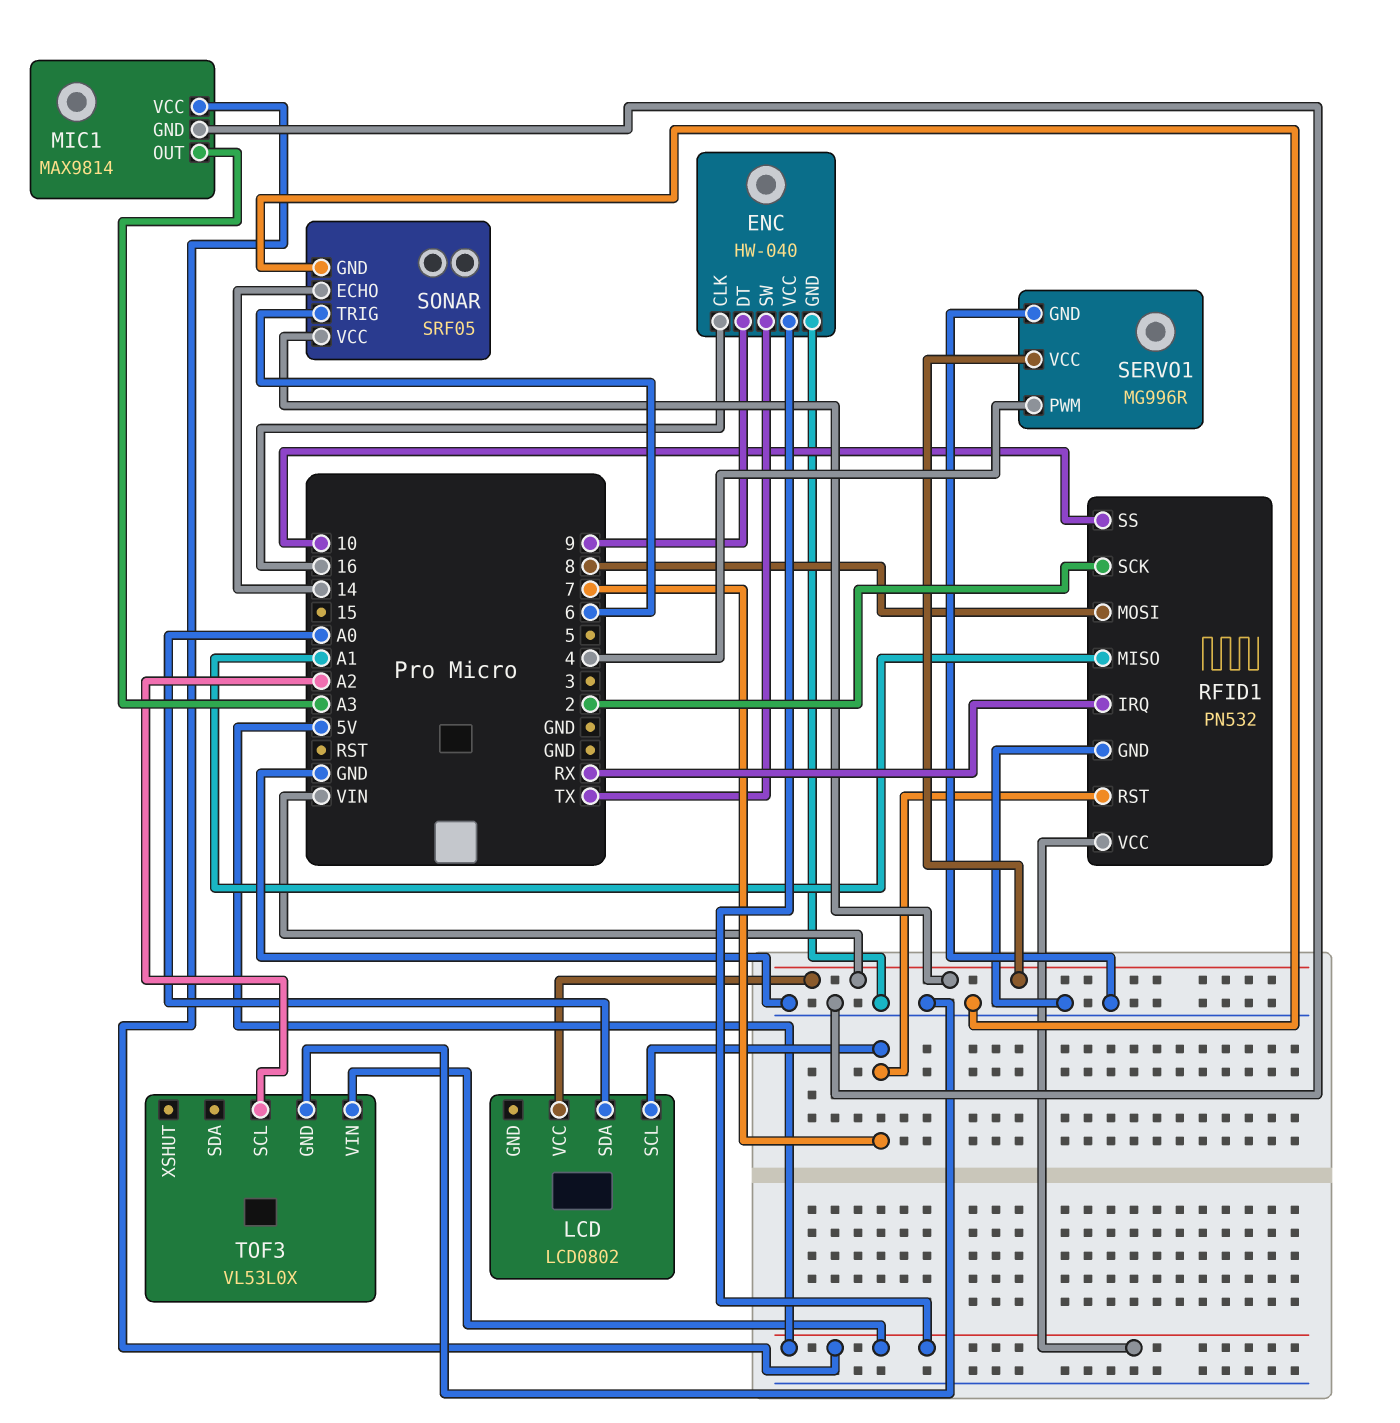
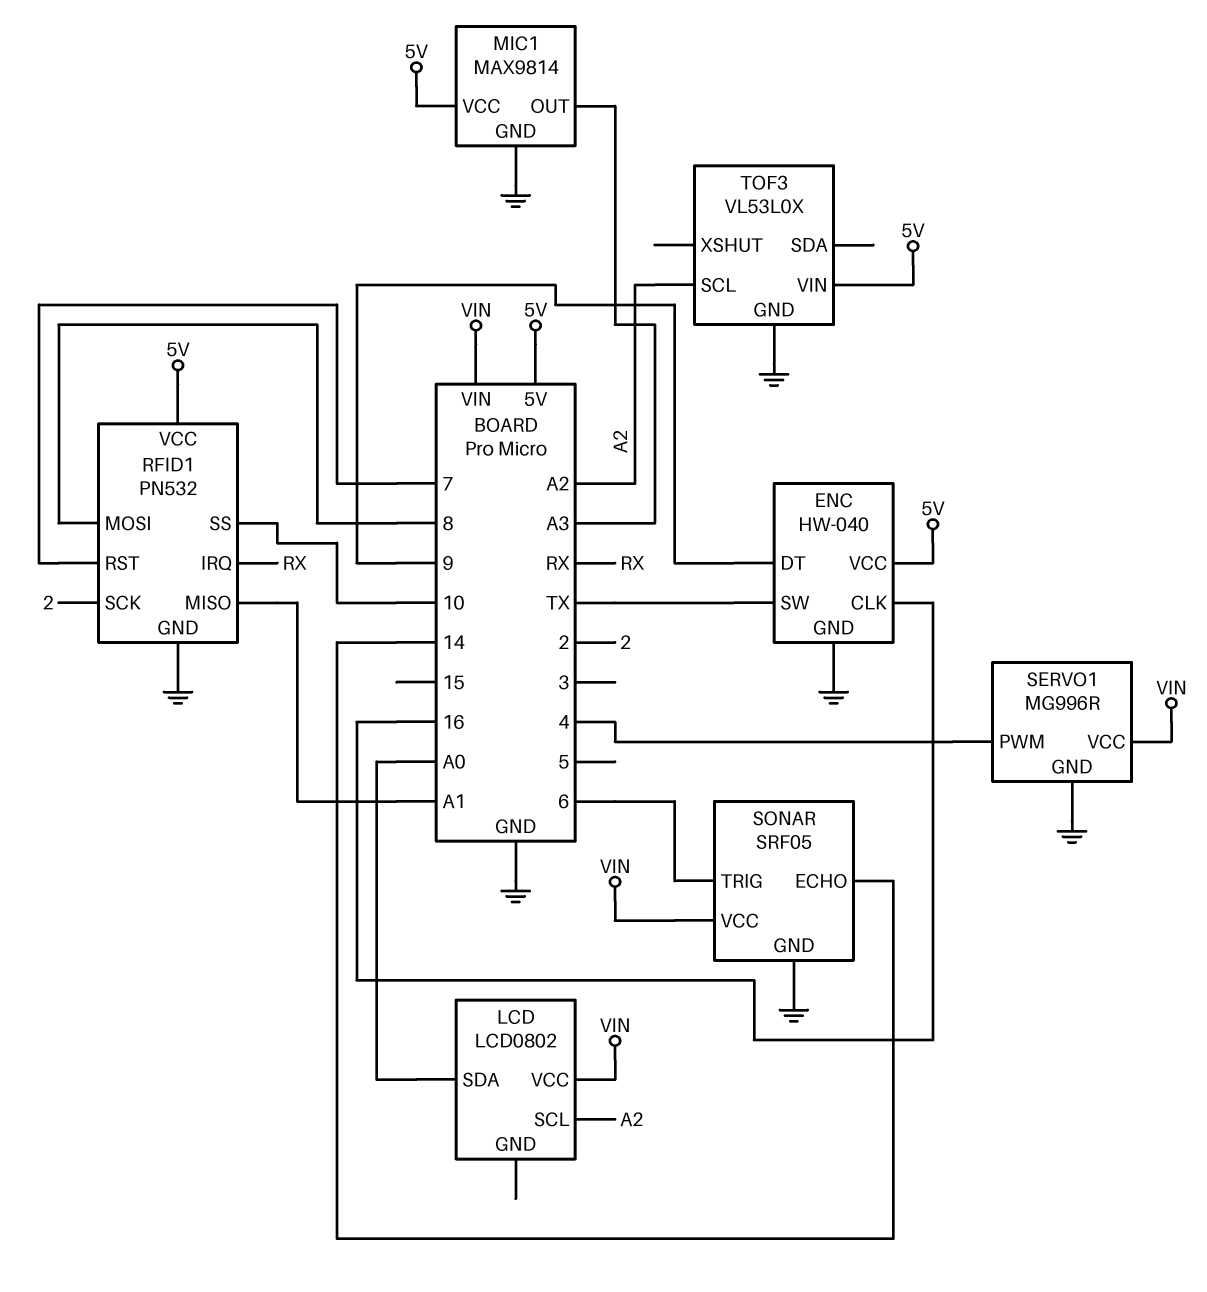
LCD pin SCL: 7 -> A2

